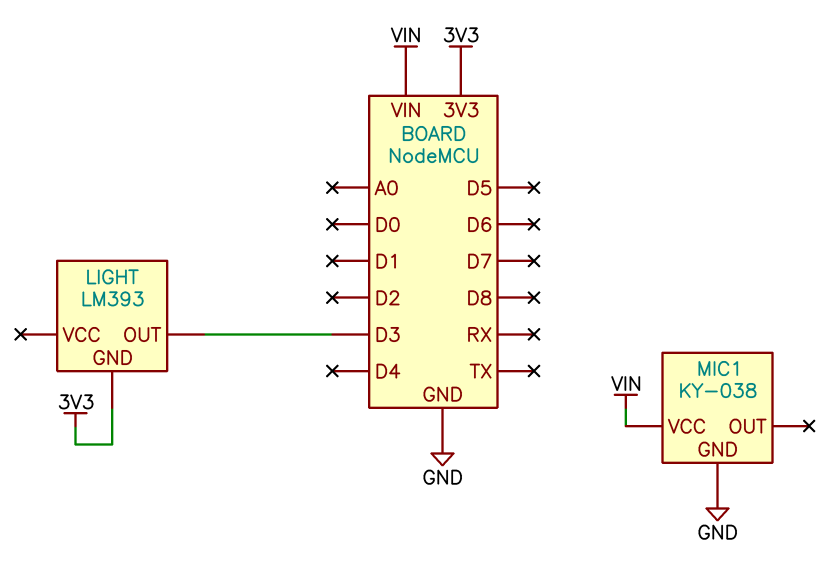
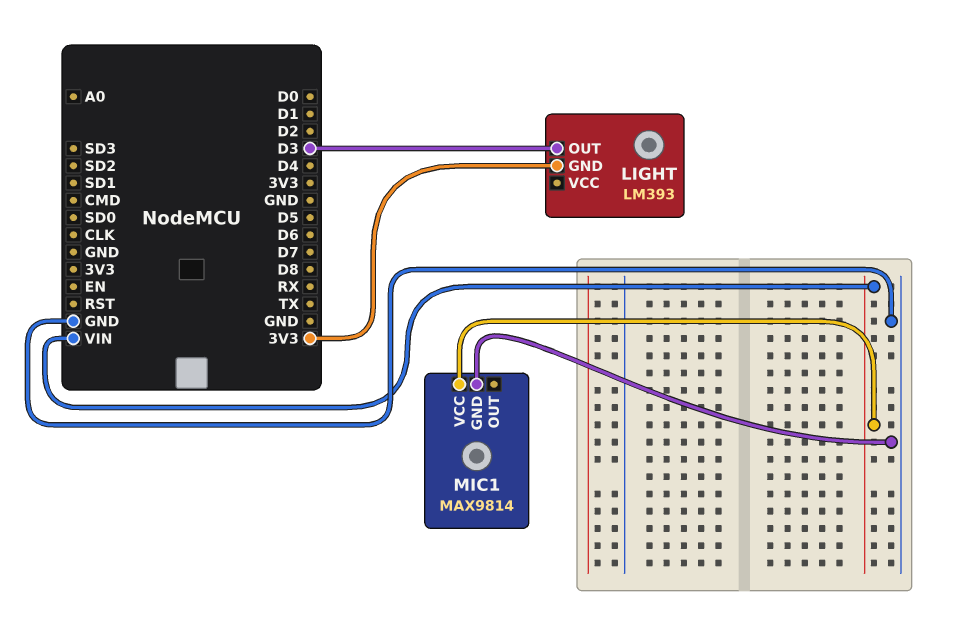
MIC1: KY-038 -> MAX9814

